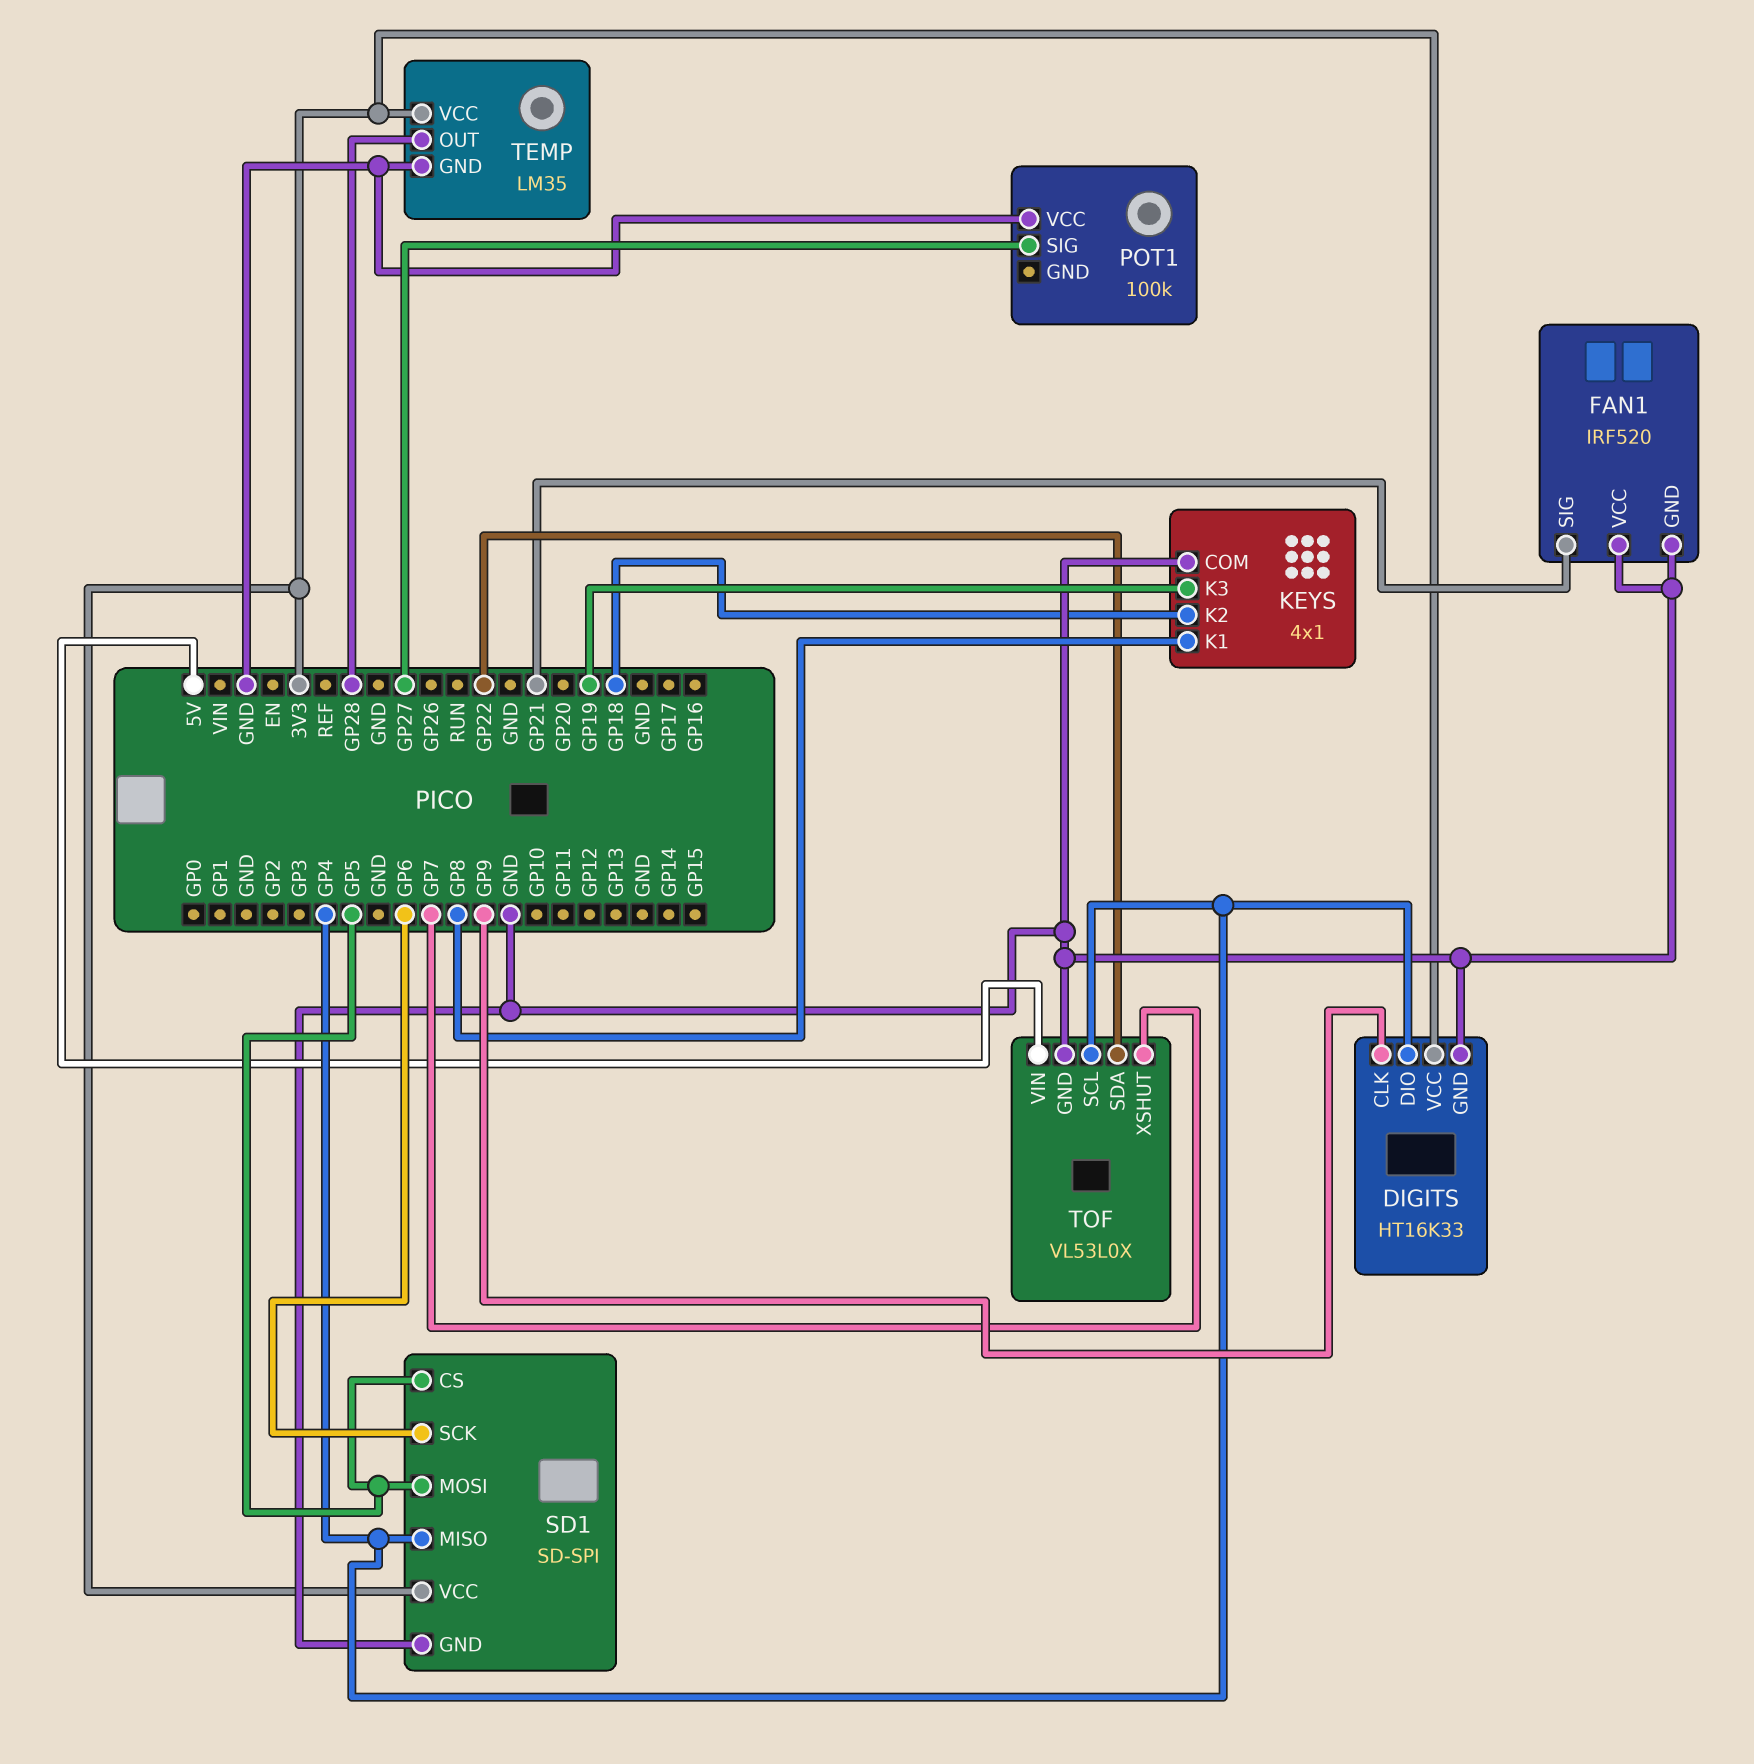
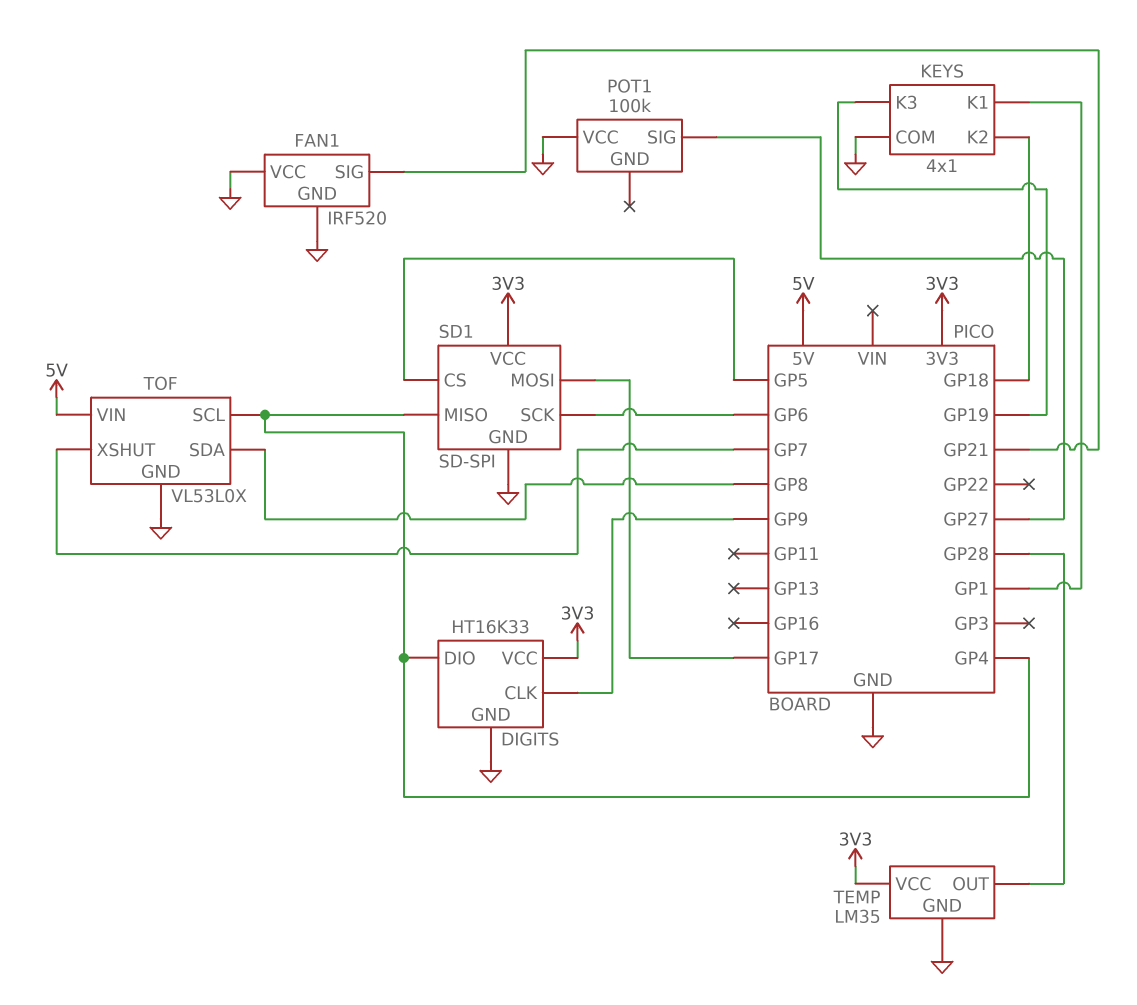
KEYS pin K1: GP8 -> GP1
SD1 pin MOSI: GP5 -> GP17
TOF pin SDA: GP22 -> GP8

